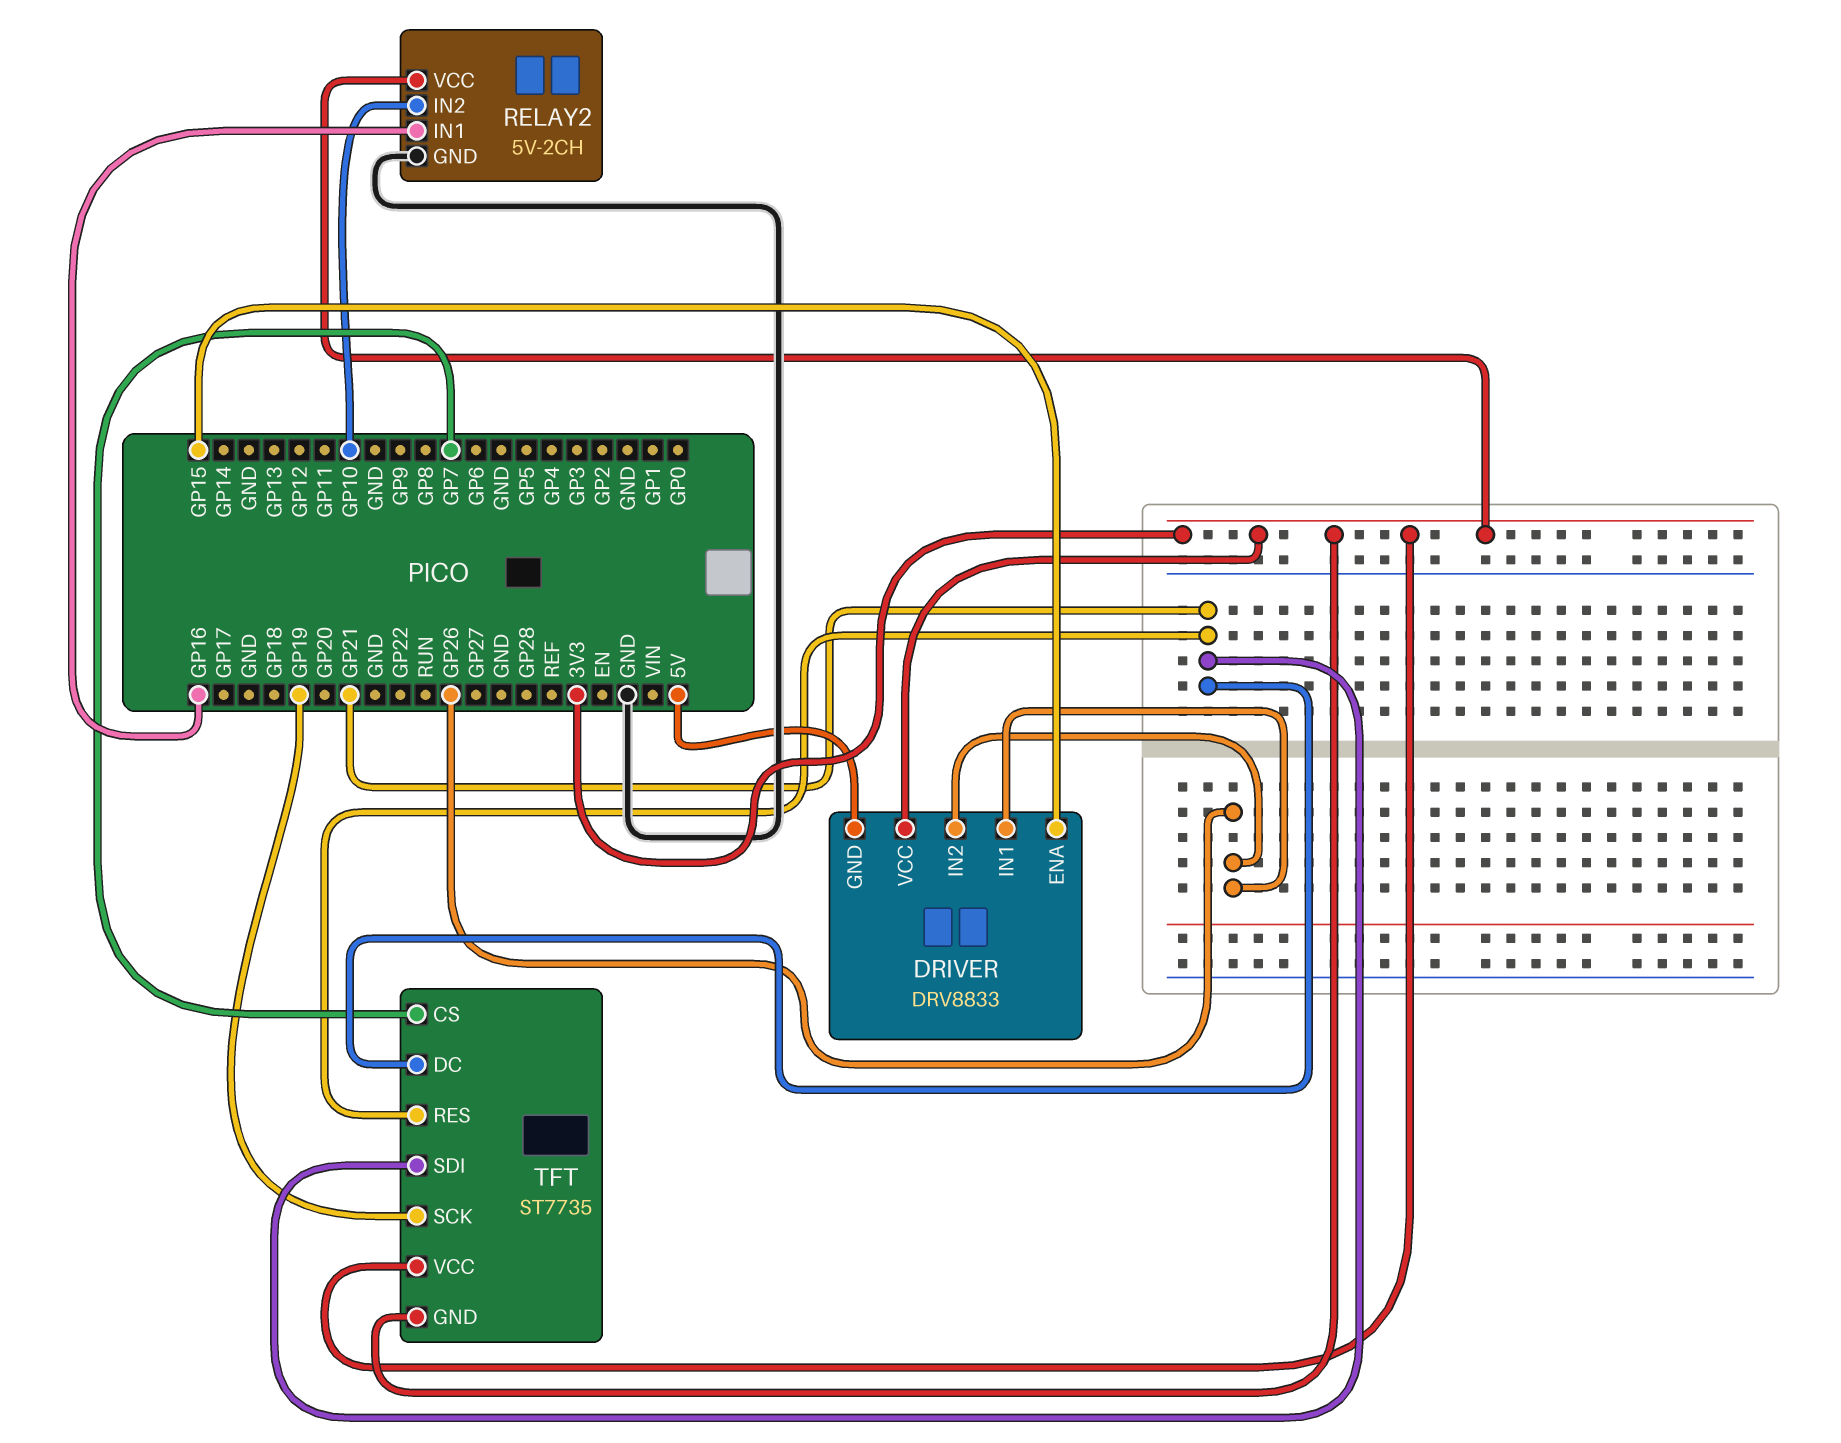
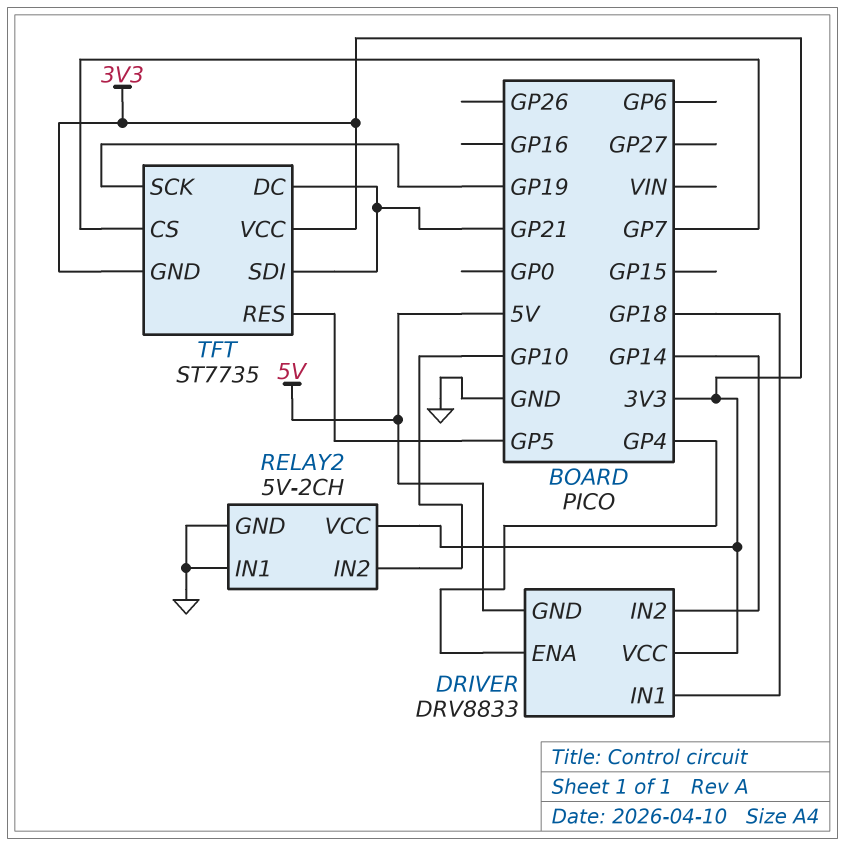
DRIVER pin ENA: GP15 -> GP4
DRIVER pin IN1: GP26 -> GP18
DRIVER pin IN2: GP26 -> GP14
RELAY2 pin IN1: GP16 -> GND
TFT pin RES: GP21 -> GP5

